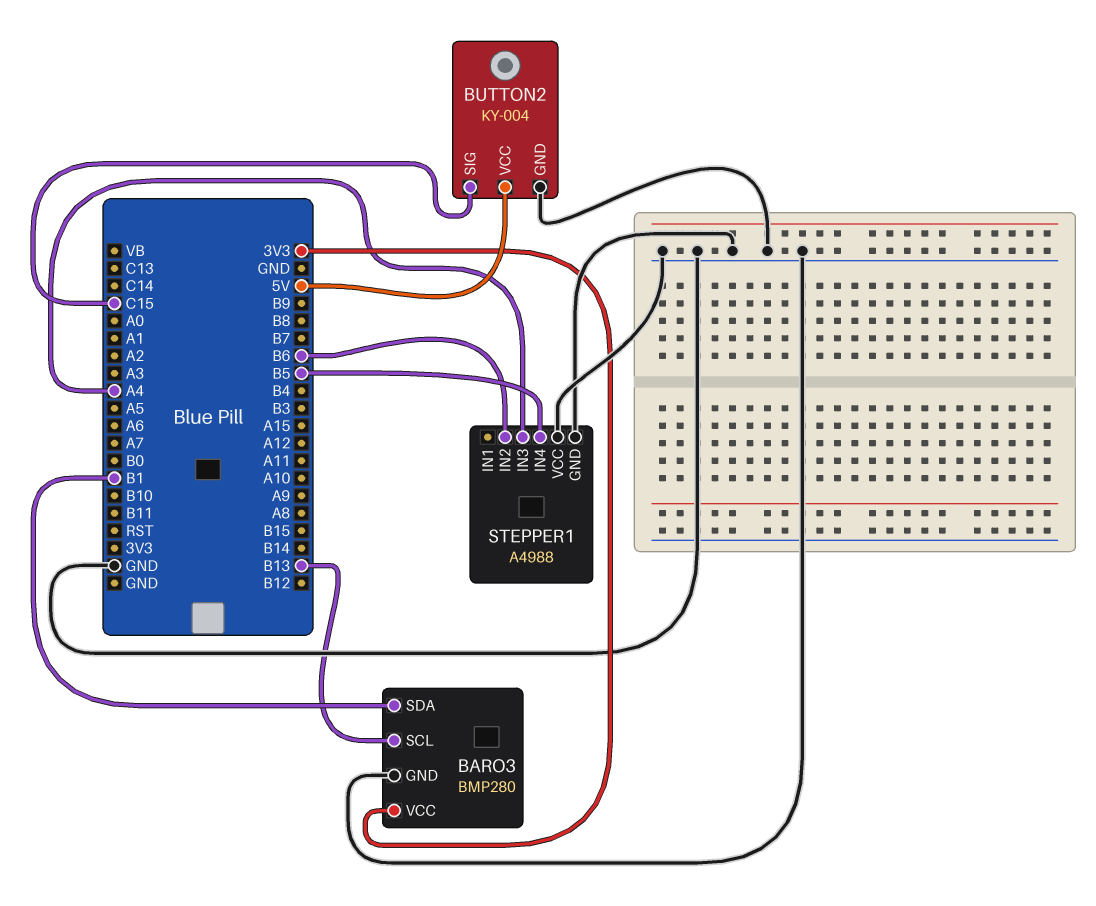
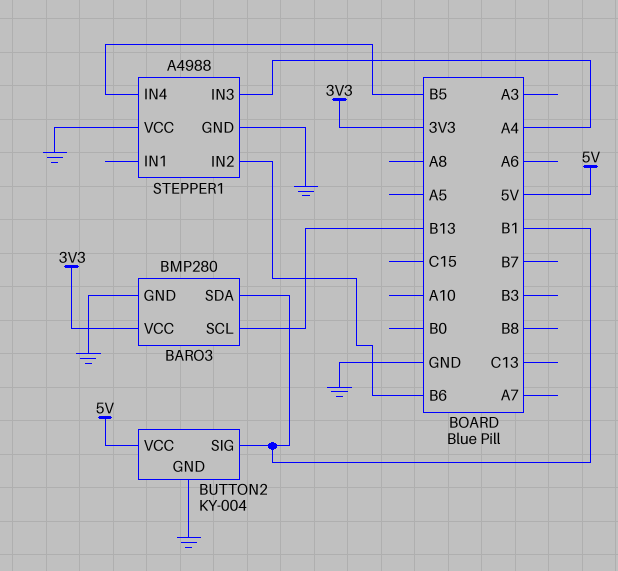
BUTTON2 pin SIG: C15 -> B1

